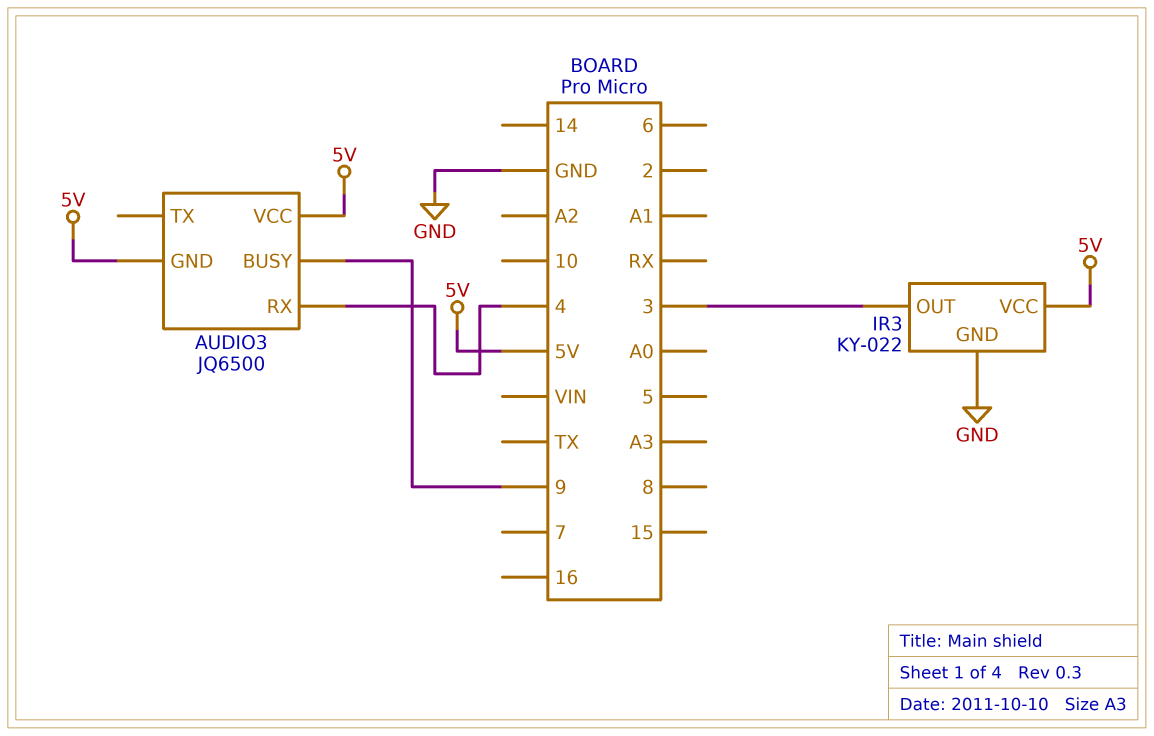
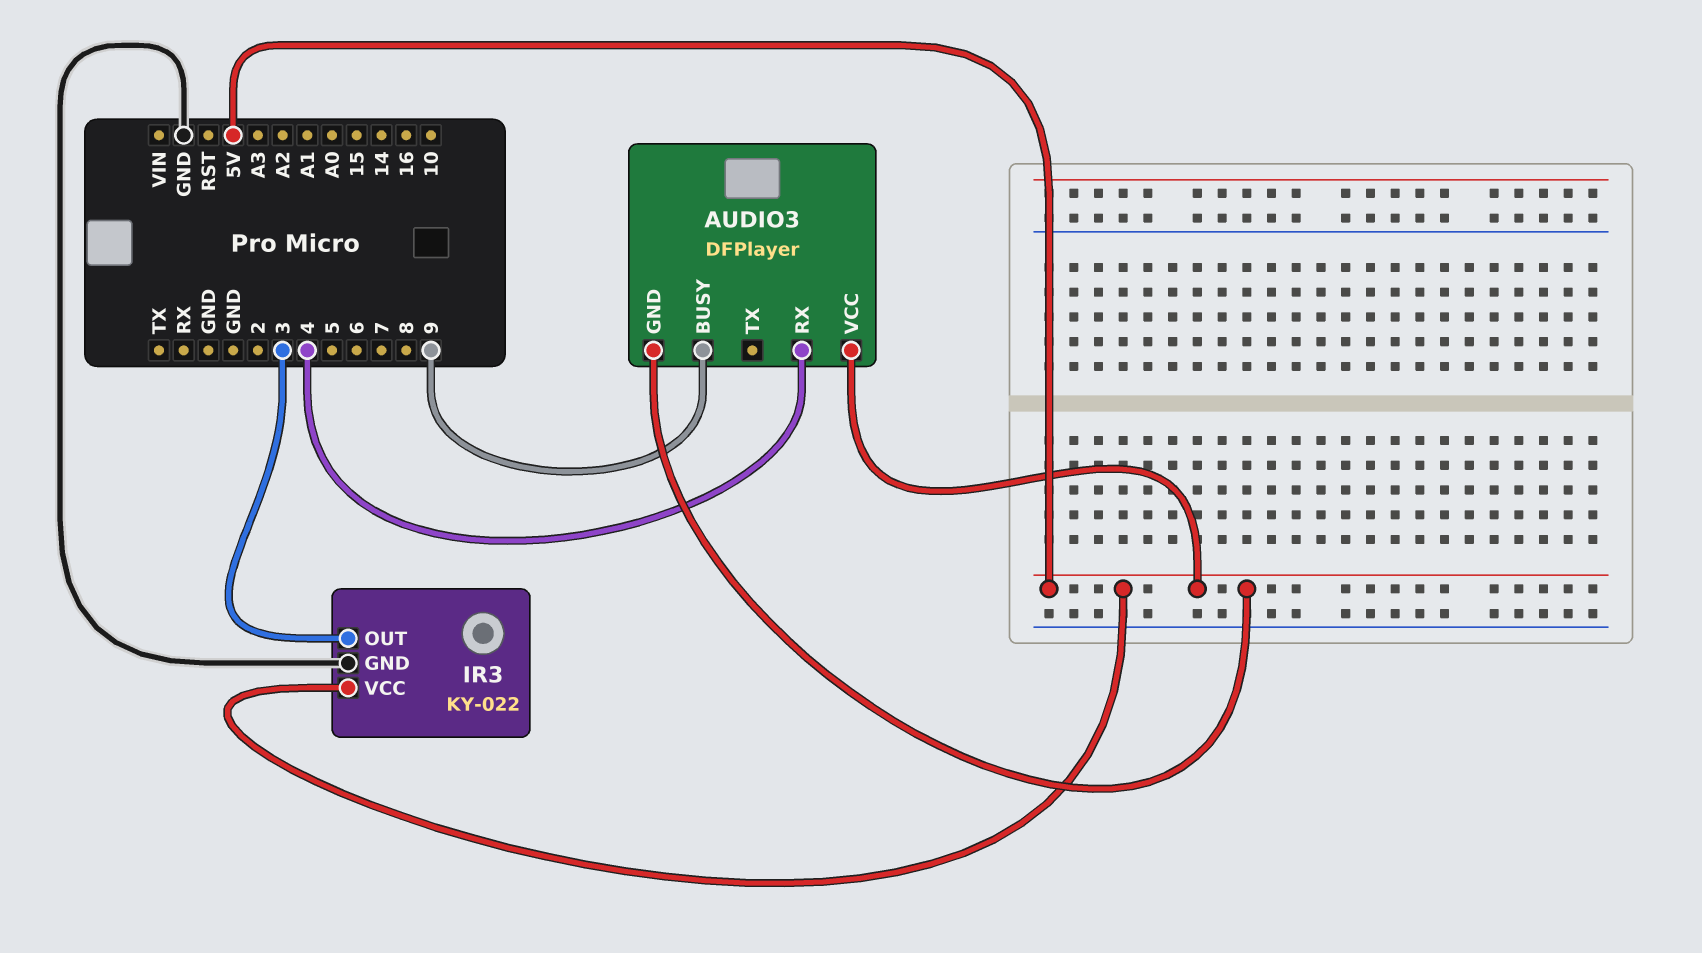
AUDIO3: JQ6500 -> DFPlayer

